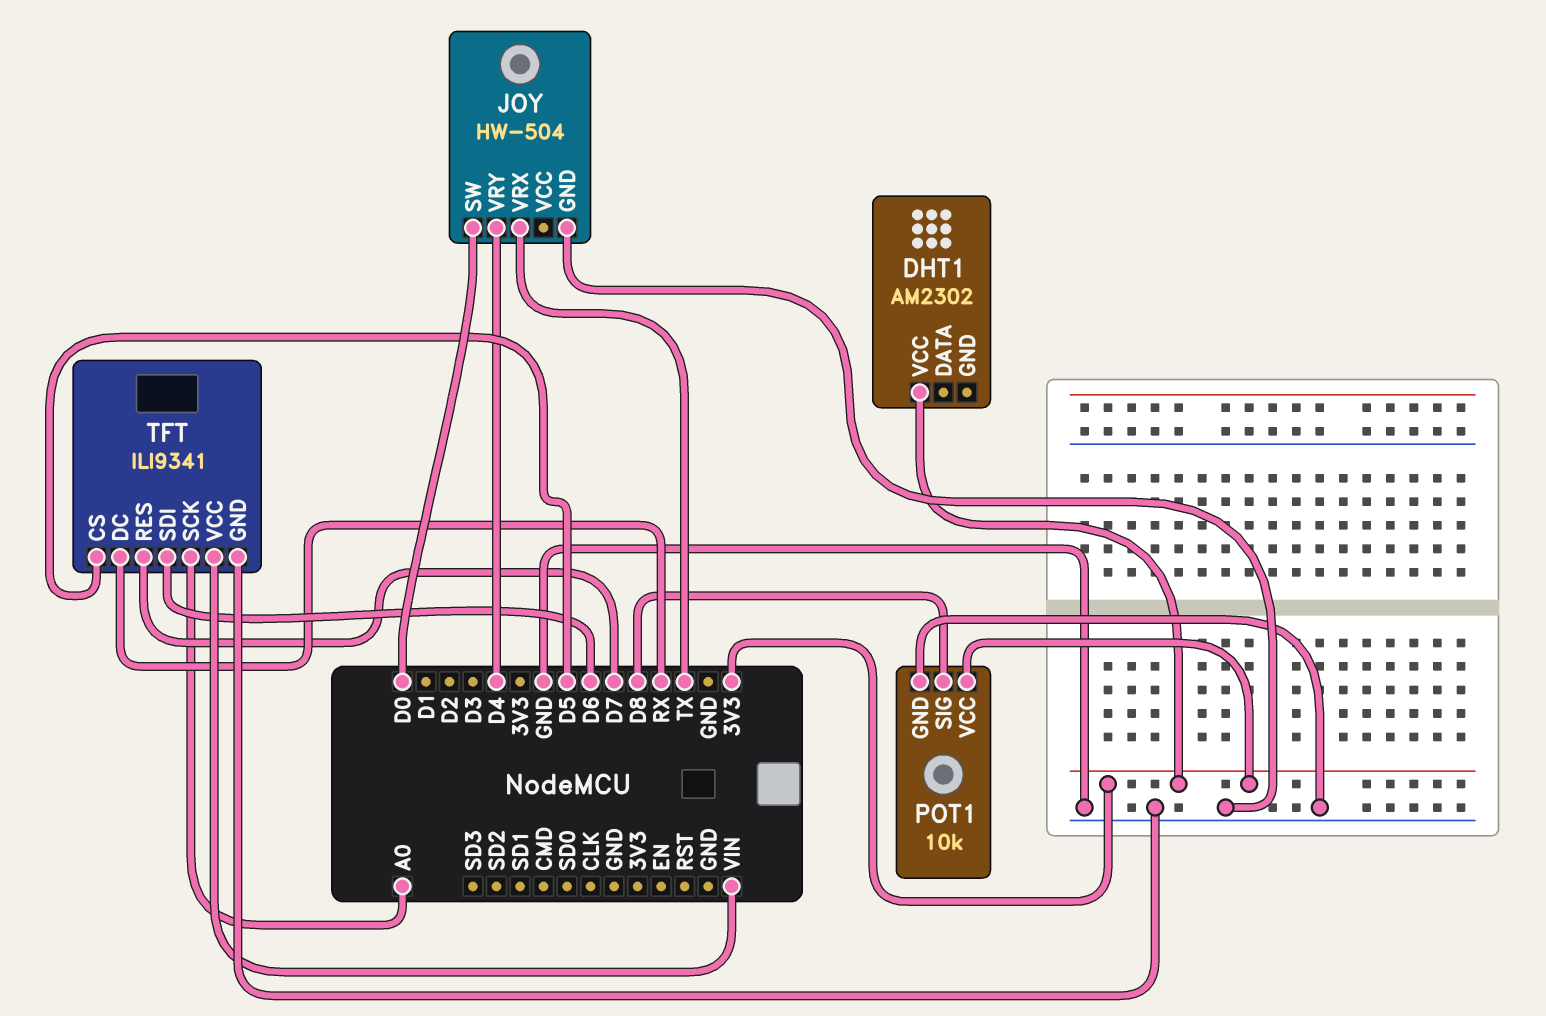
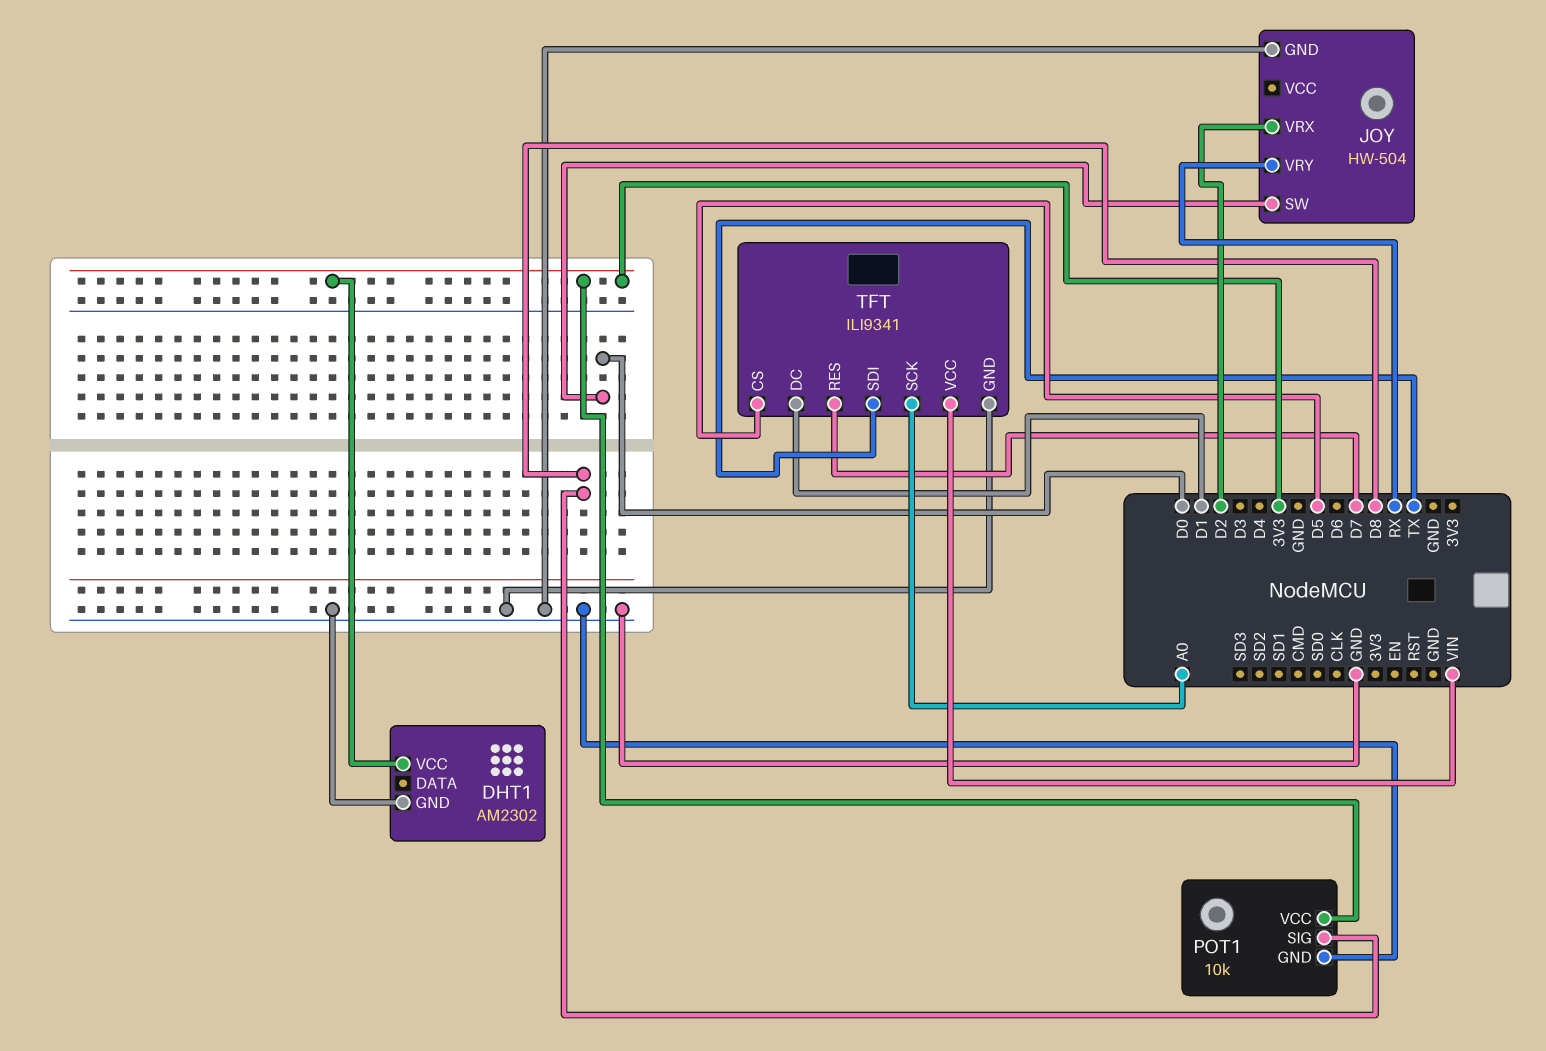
DHT1 pin GND: none -> GND
JOY pin VRX: TX -> D2
JOY pin VRY: D4 -> RX
TFT pin DC: RX -> D1
TFT pin SDI: D6 -> TX

